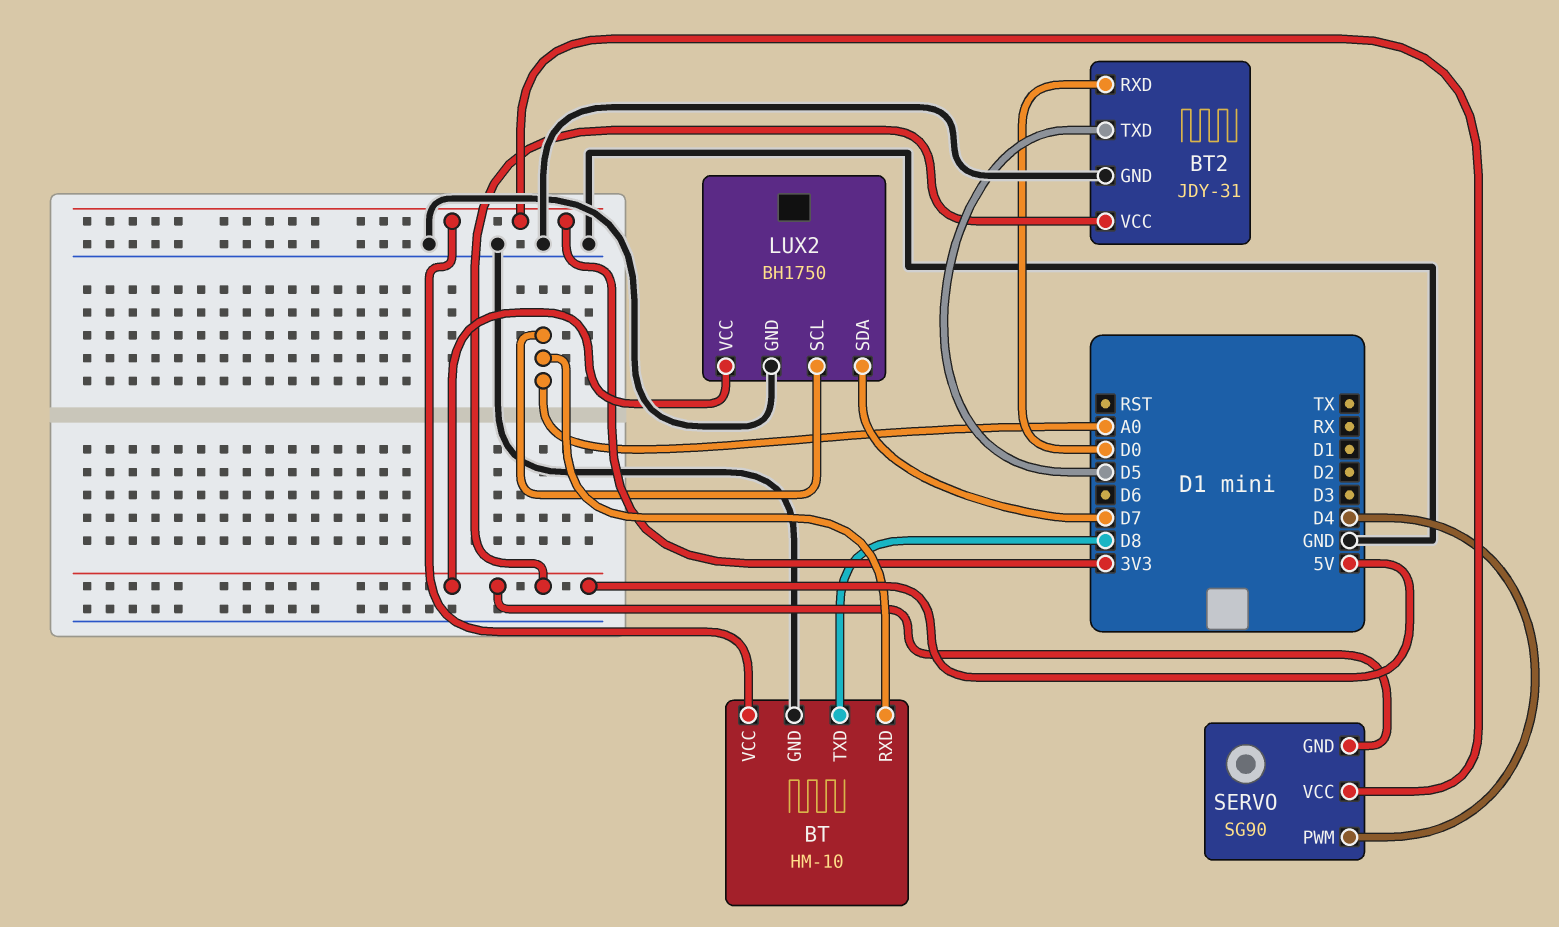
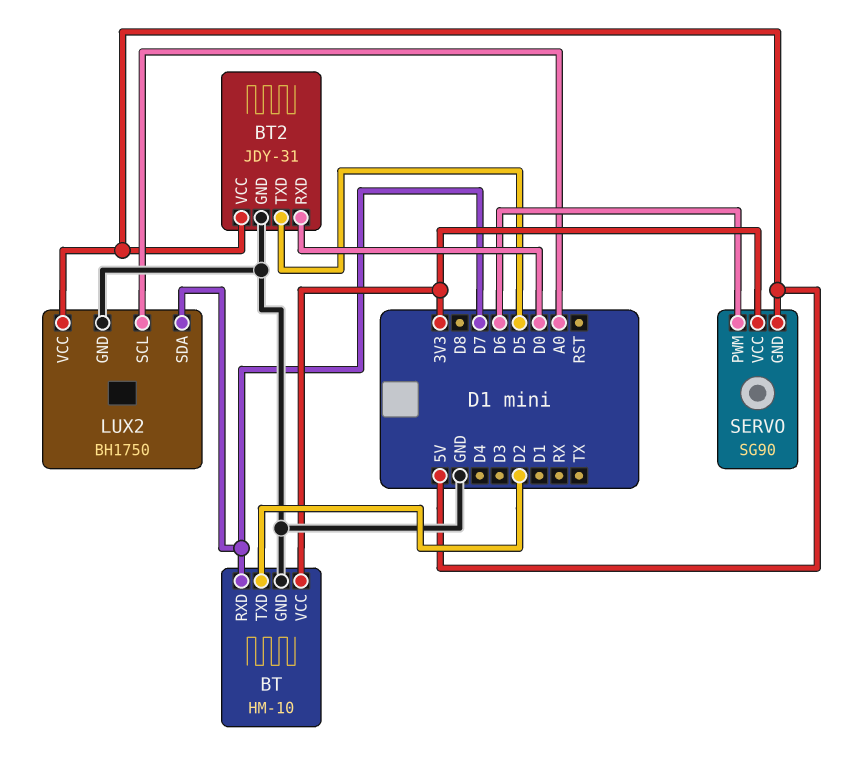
BT pin RXD: A0 -> D7
BT pin TXD: D8 -> D2
SERVO pin PWM: D4 -> D6

